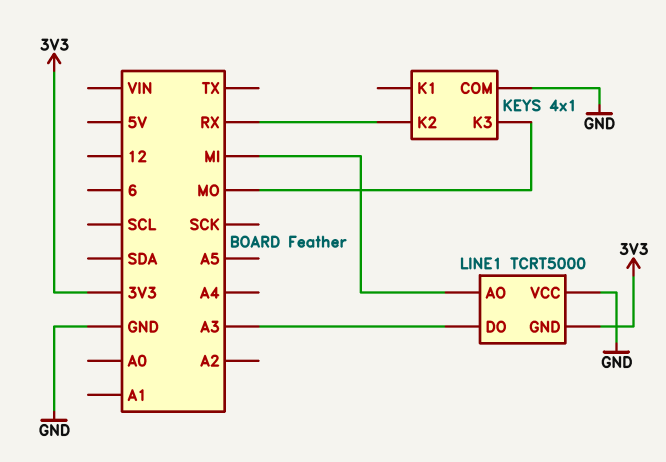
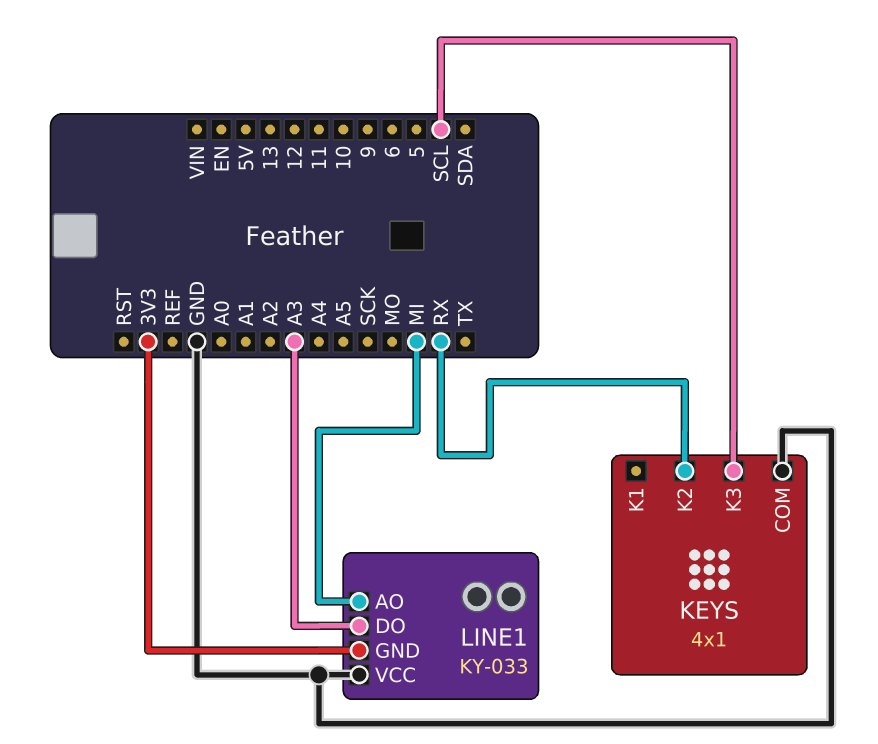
KEYS pin K3: MO -> SCL
LINE1: TCRT5000 -> KY-033

